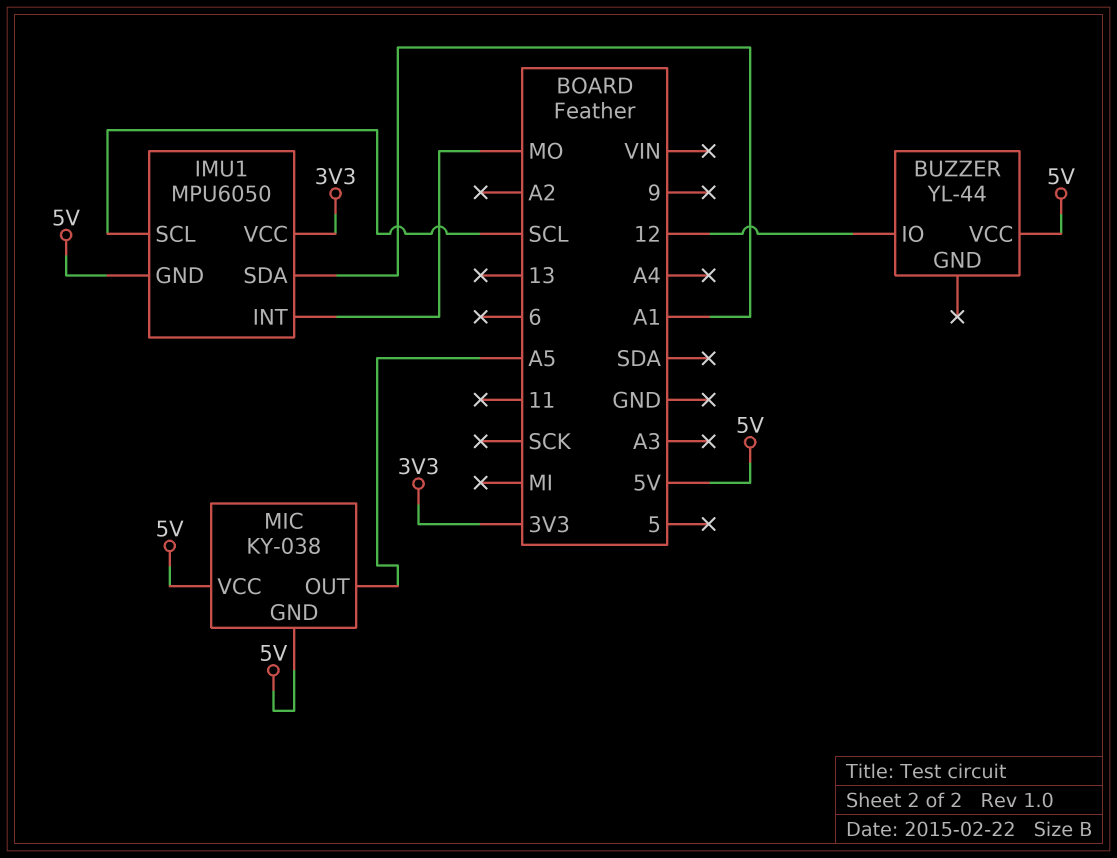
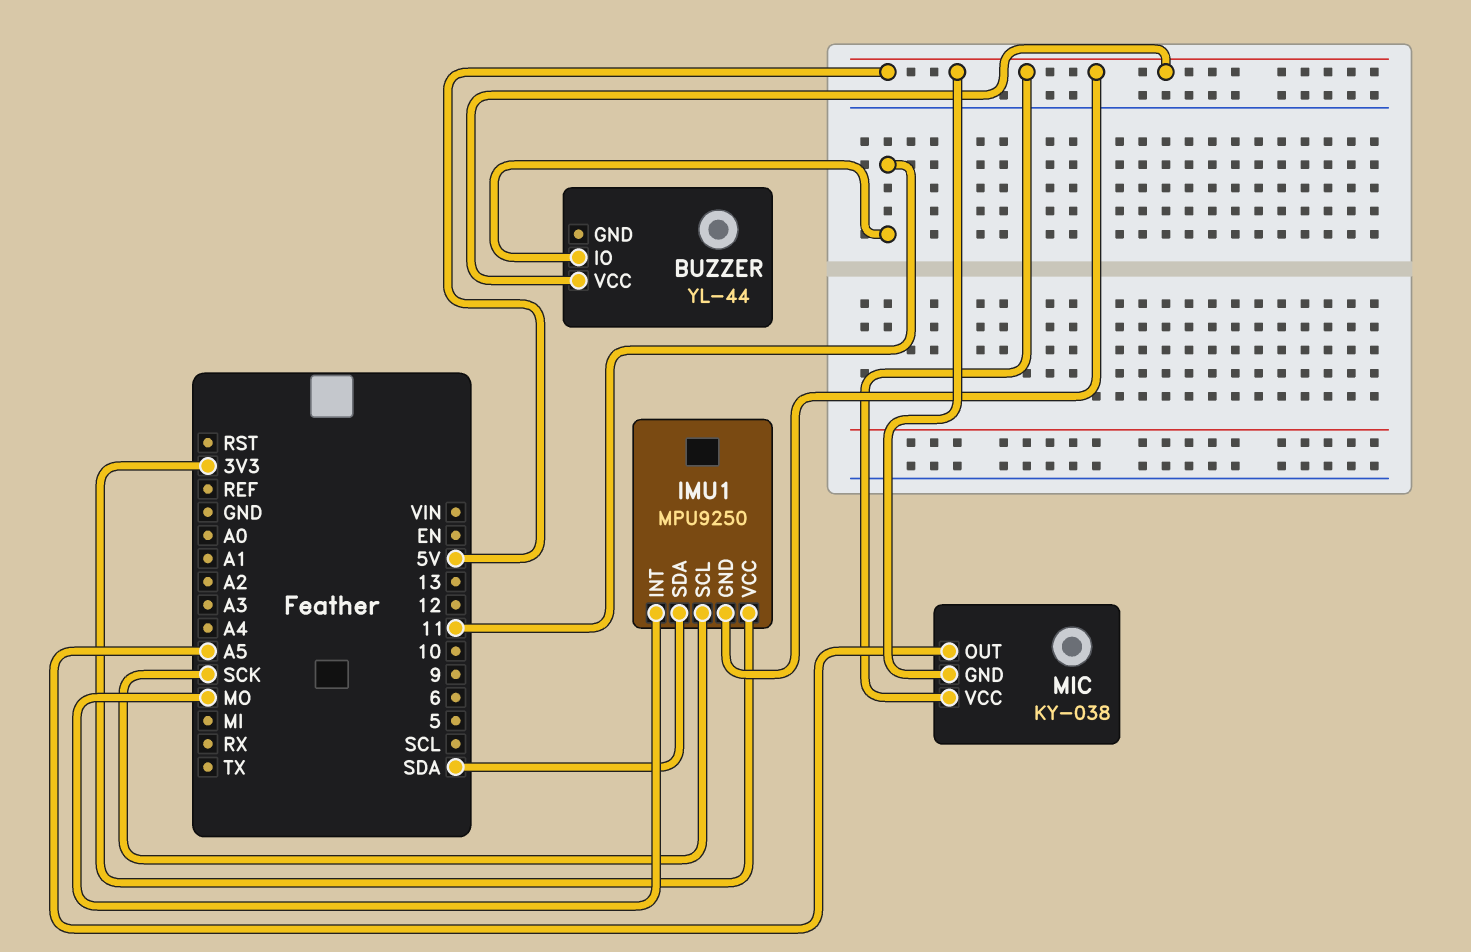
BUZZER pin IO: 12 -> 11
IMU1: MPU6050 -> MPU9250
IMU1 pin SCL: SCL -> SCK
IMU1 pin SDA: A1 -> SDA

